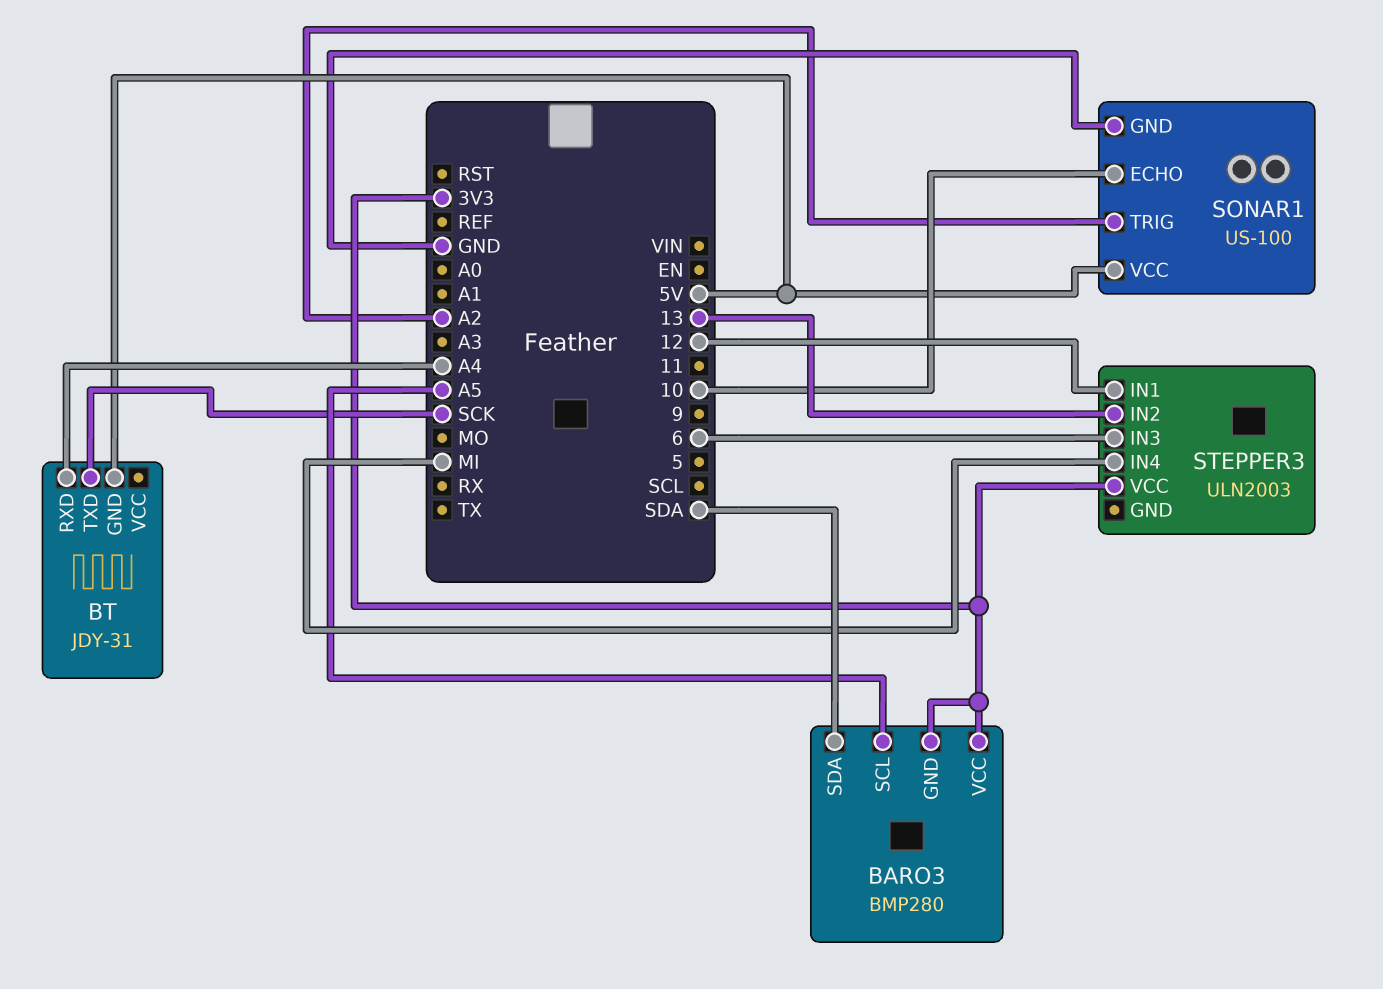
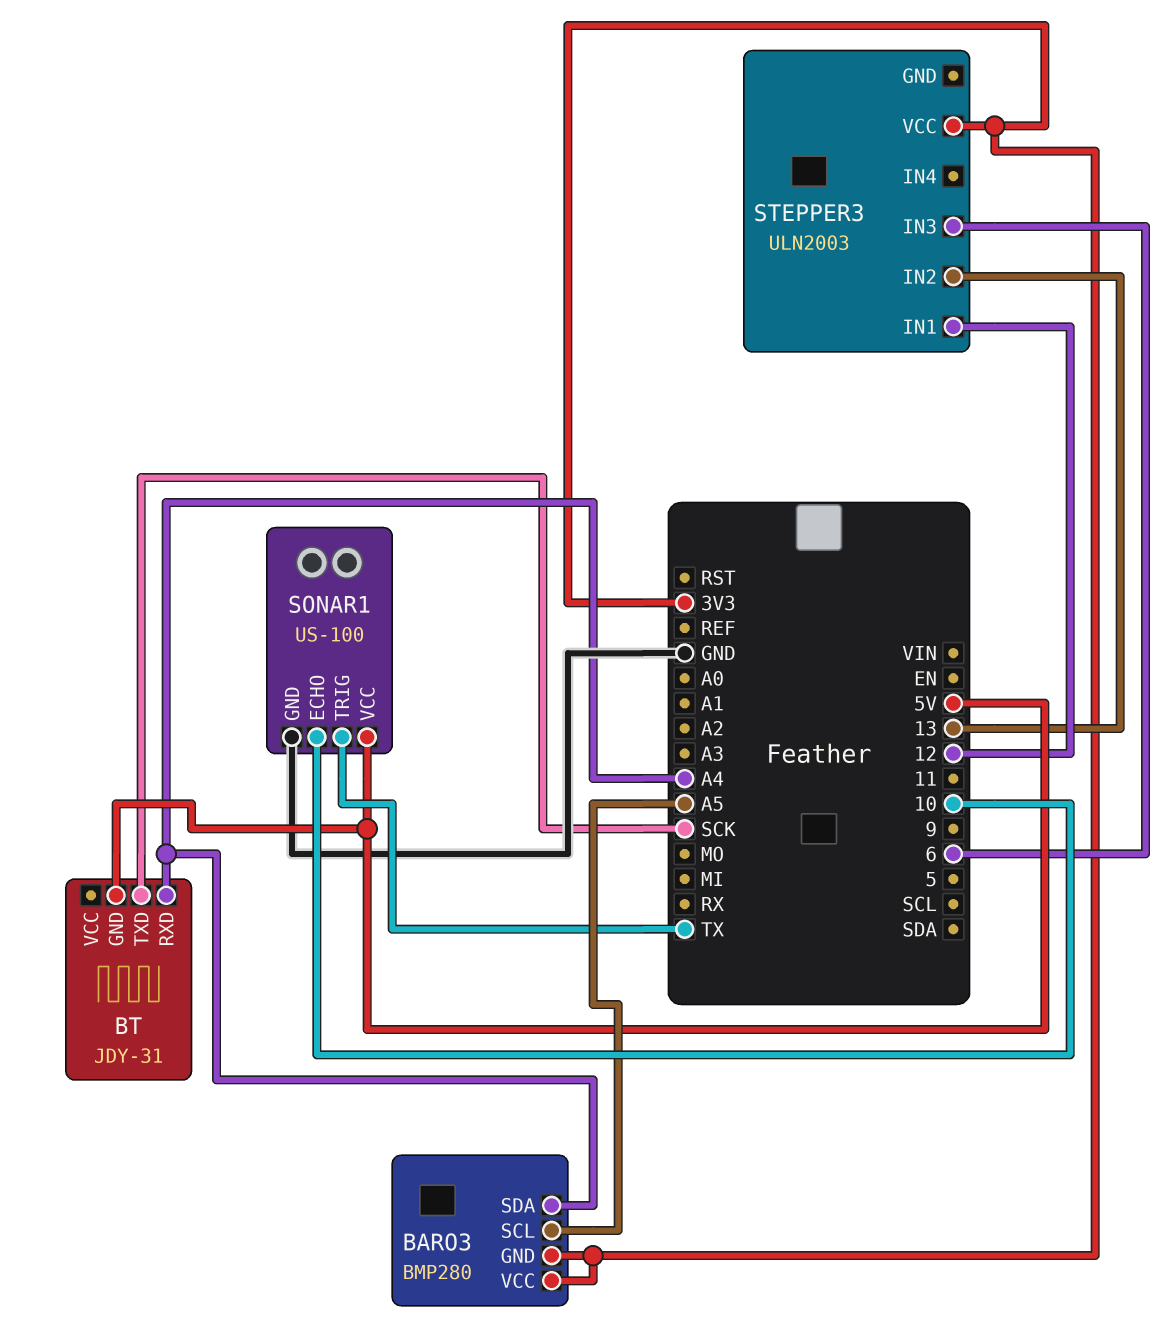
BARO3 pin SDA: SDA -> A4
SONAR1 pin TRIG: A2 -> TX
STEPPER3 pin IN4: MI -> none

